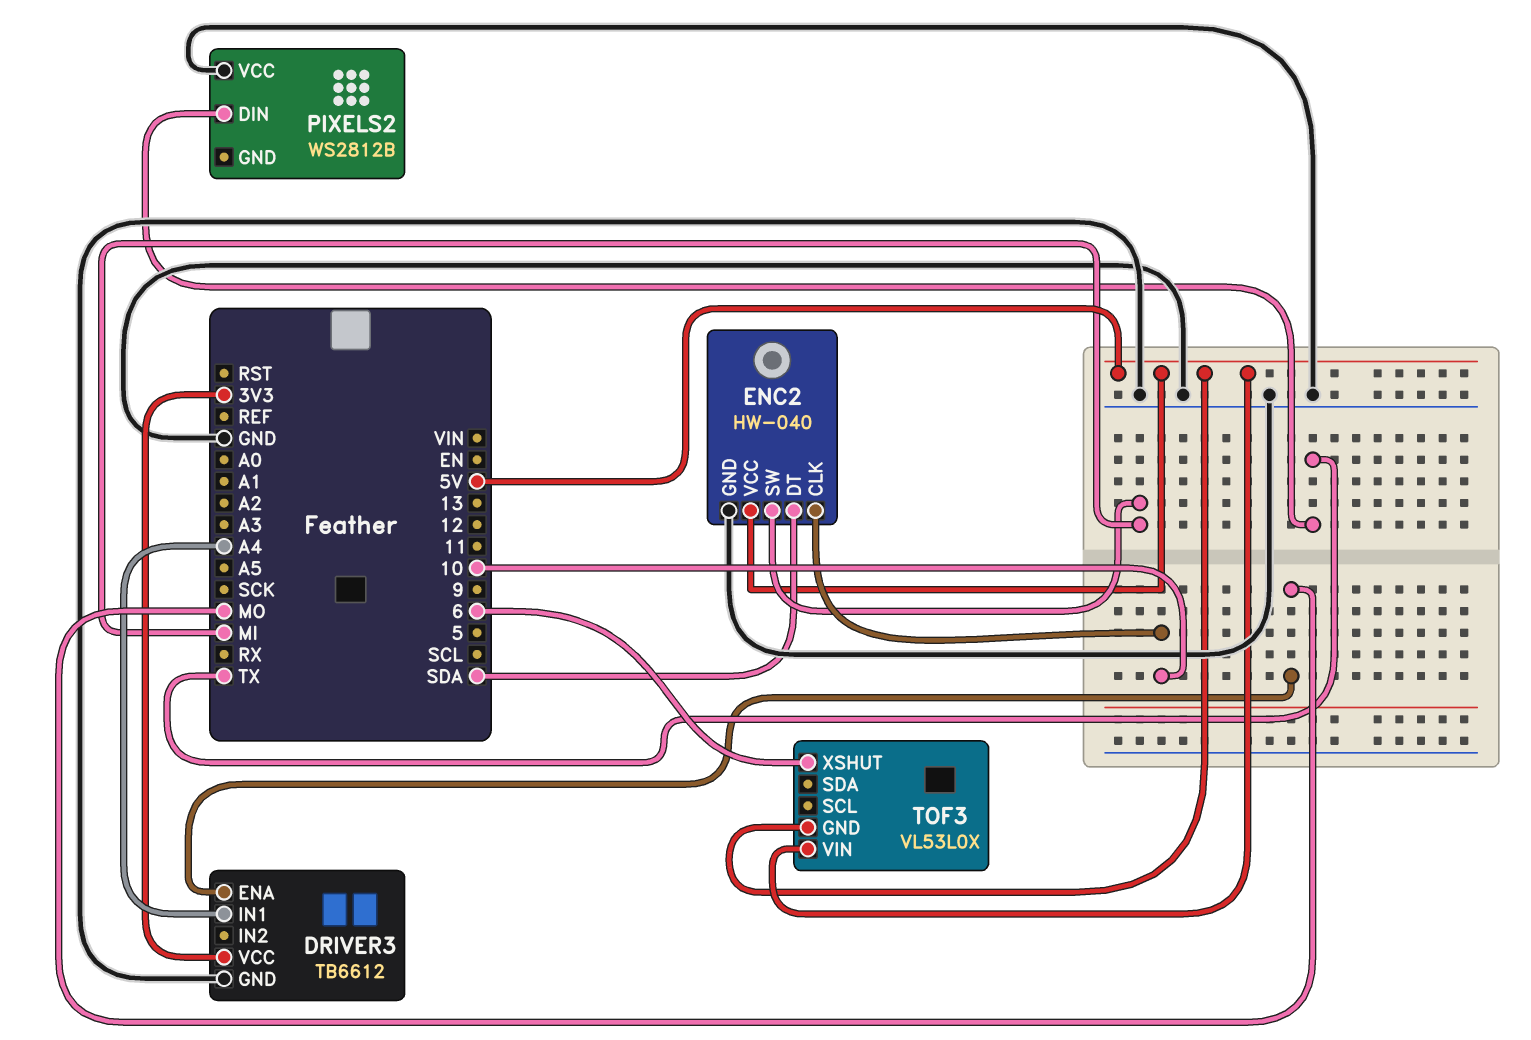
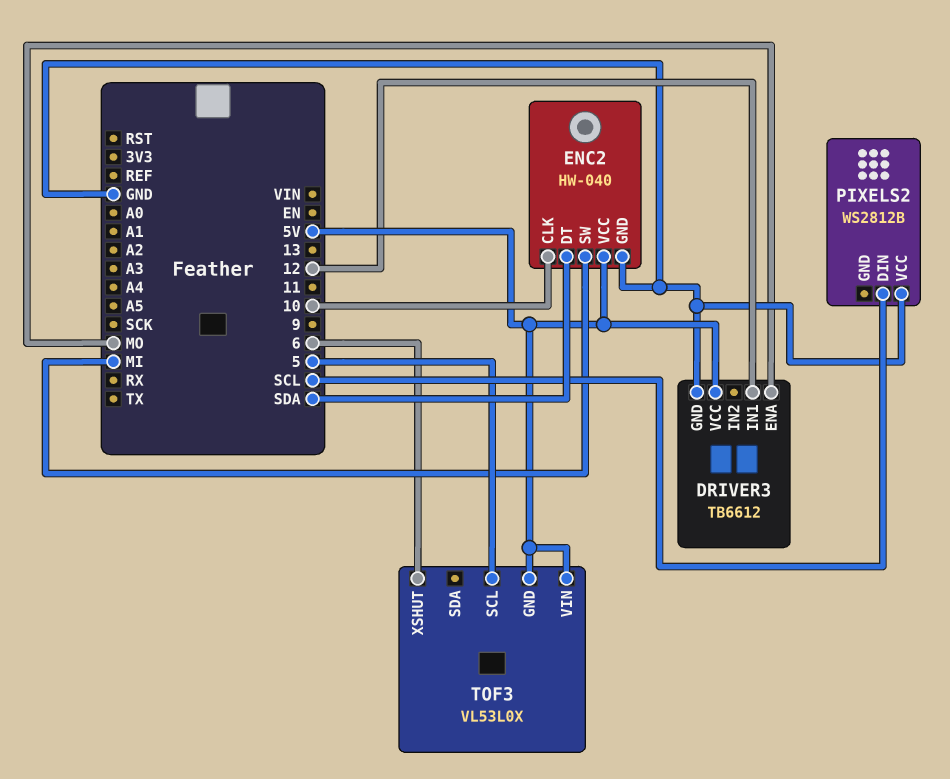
DRIVER3 pin IN1: A4 -> 12
DRIVER3 pin VCC: 3V3 -> 5V
PIXELS2 pin DIN: TX -> SCL
TOF3 pin SCL: none -> 5

